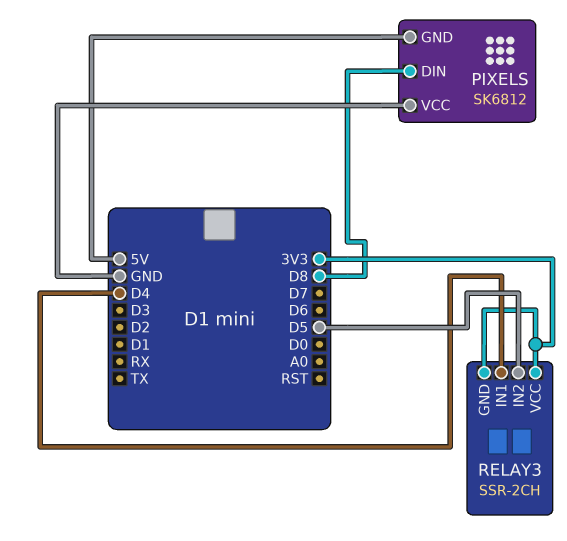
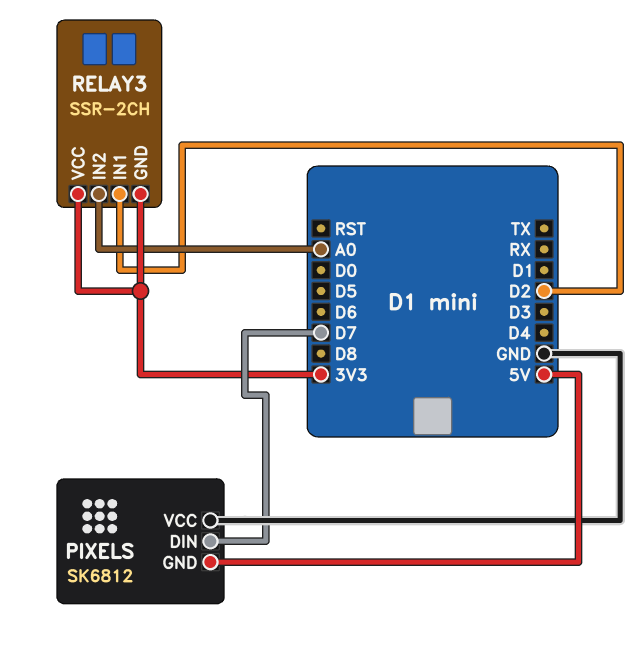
PIXELS pin DIN: D8 -> D7
RELAY3 pin IN1: D4 -> D2
RELAY3 pin IN2: D5 -> A0

